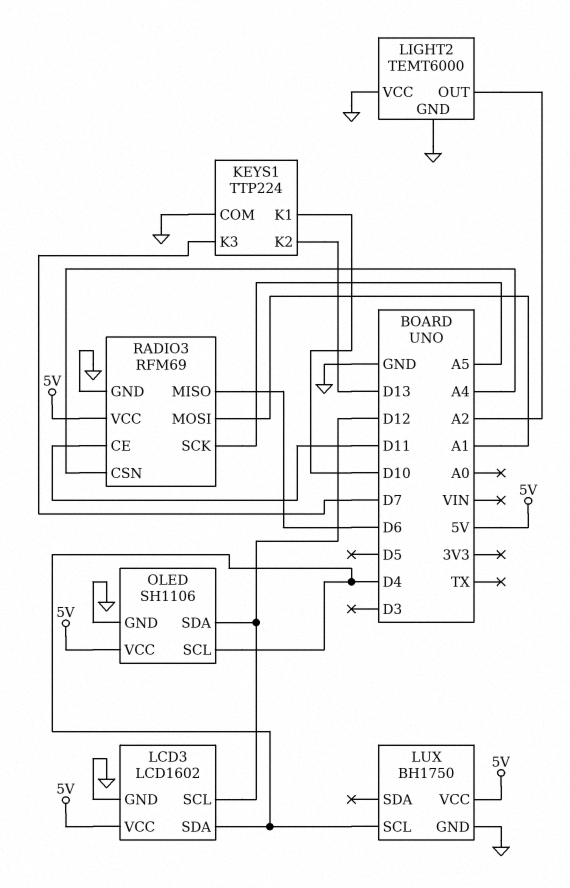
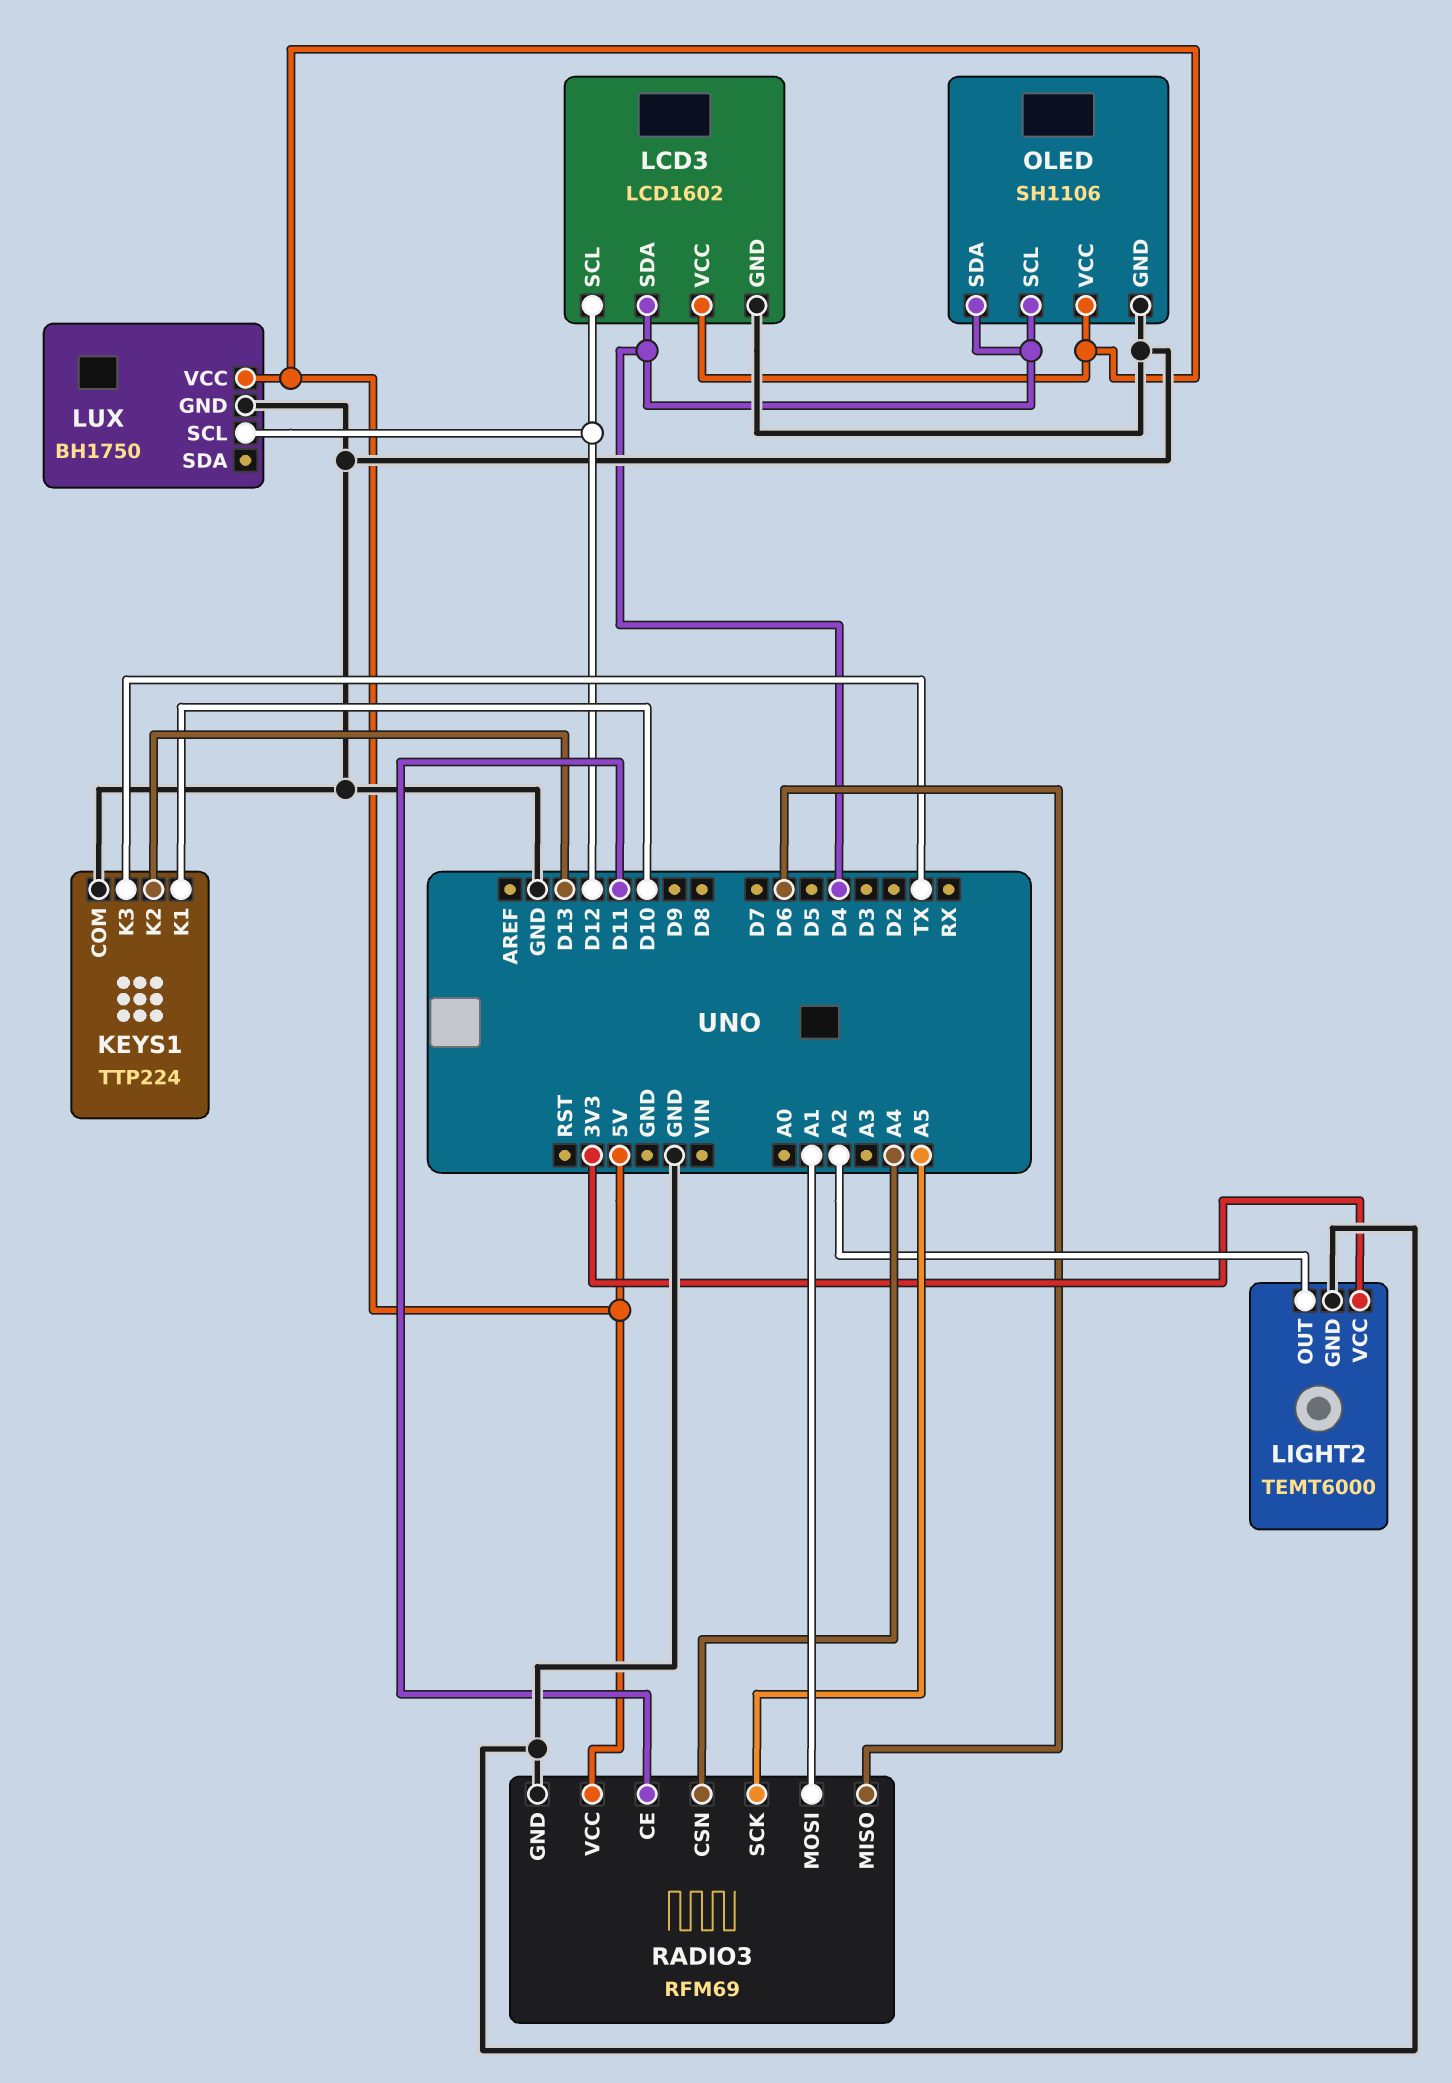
KEYS1 pin K3: D7 -> TX
LIGHT2 pin VCC: GND -> 3V3
LUX pin SCL: D4 -> D12
OLED pin SDA: D12 -> D4

